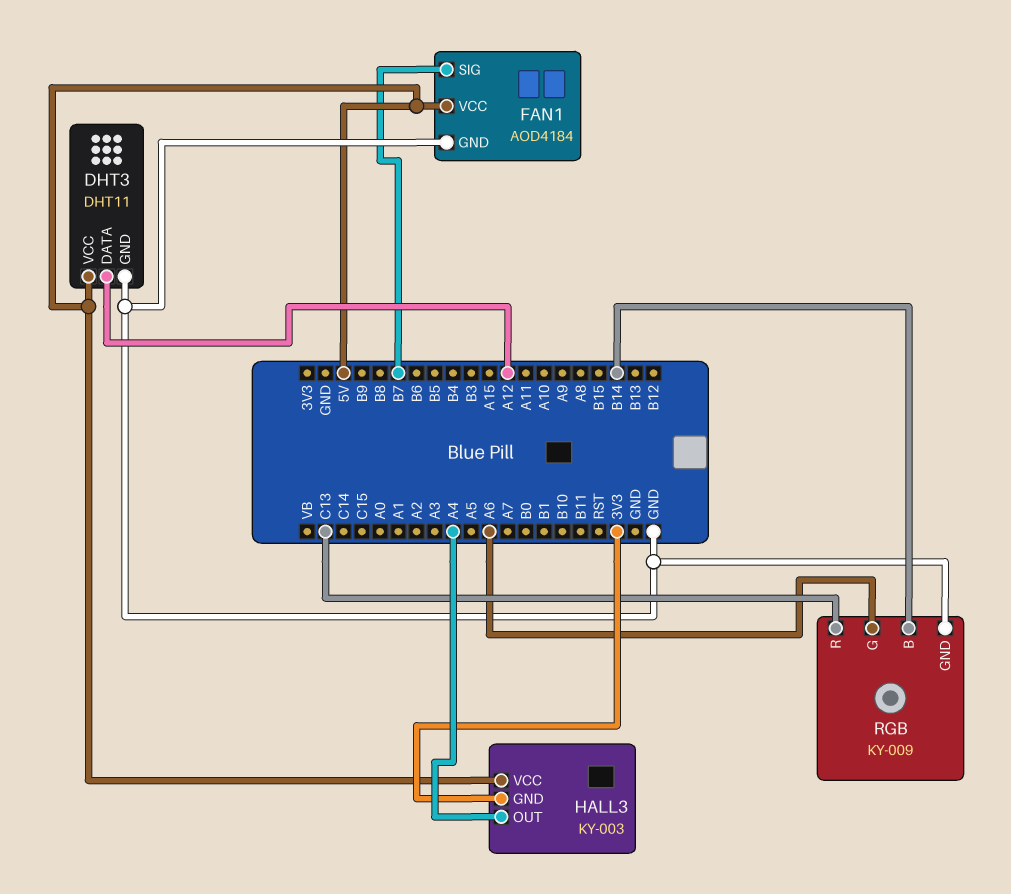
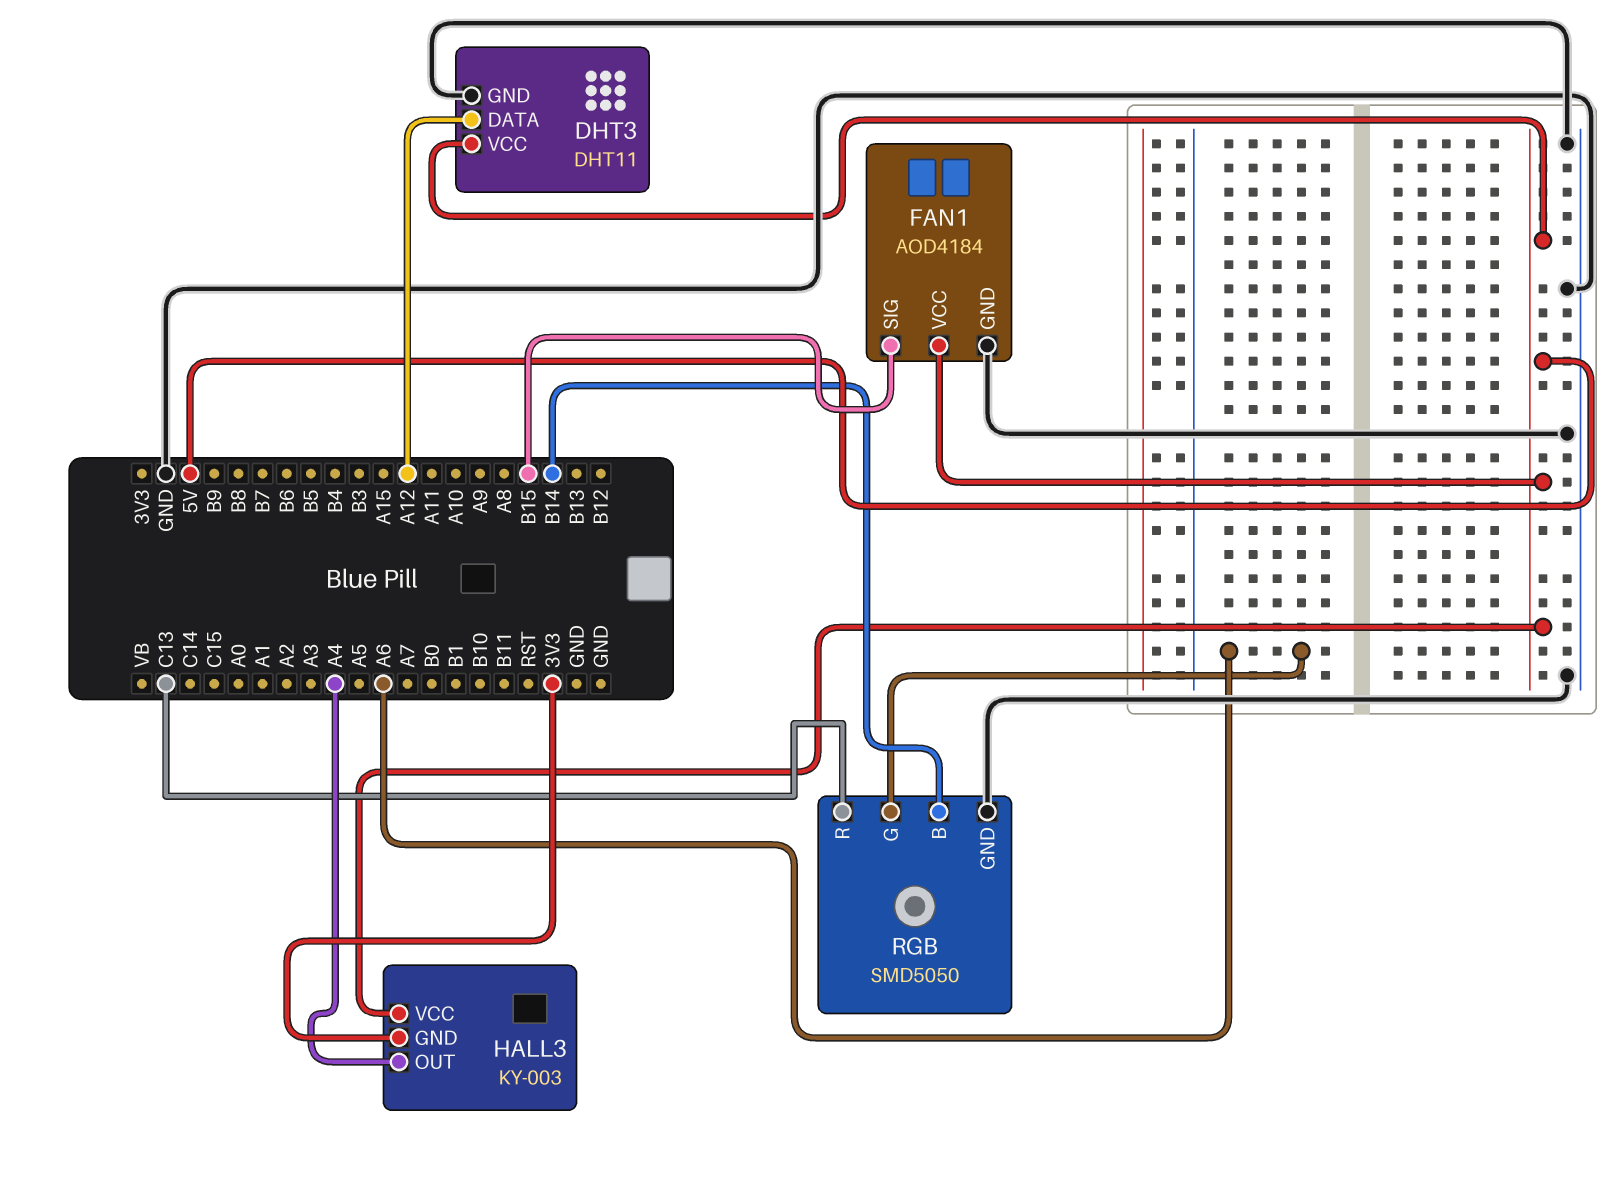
FAN1 pin SIG: B7 -> B15
RGB: KY-009 -> SMD5050

